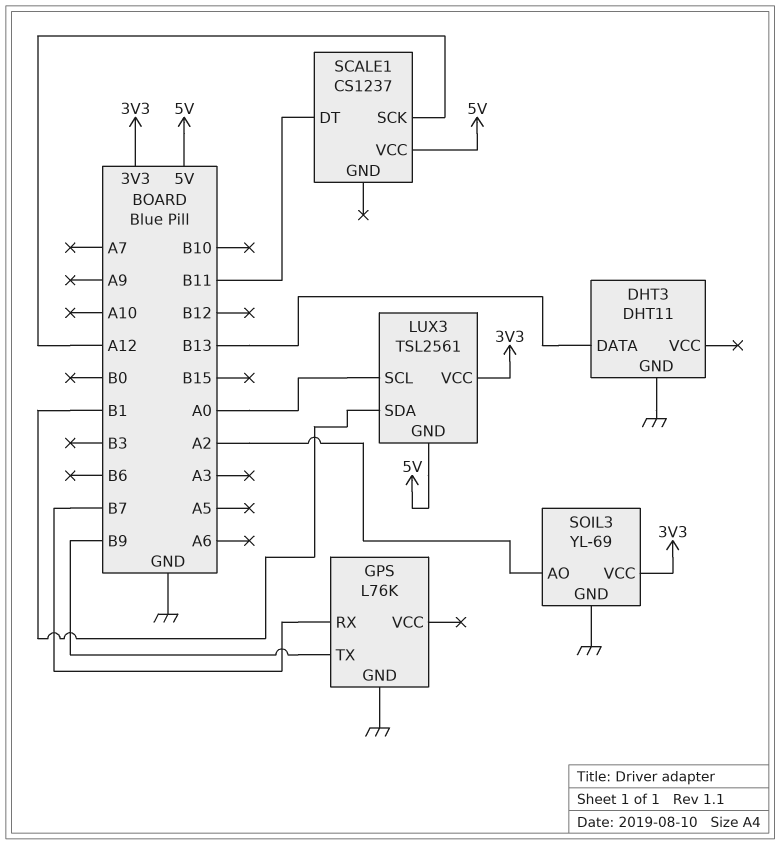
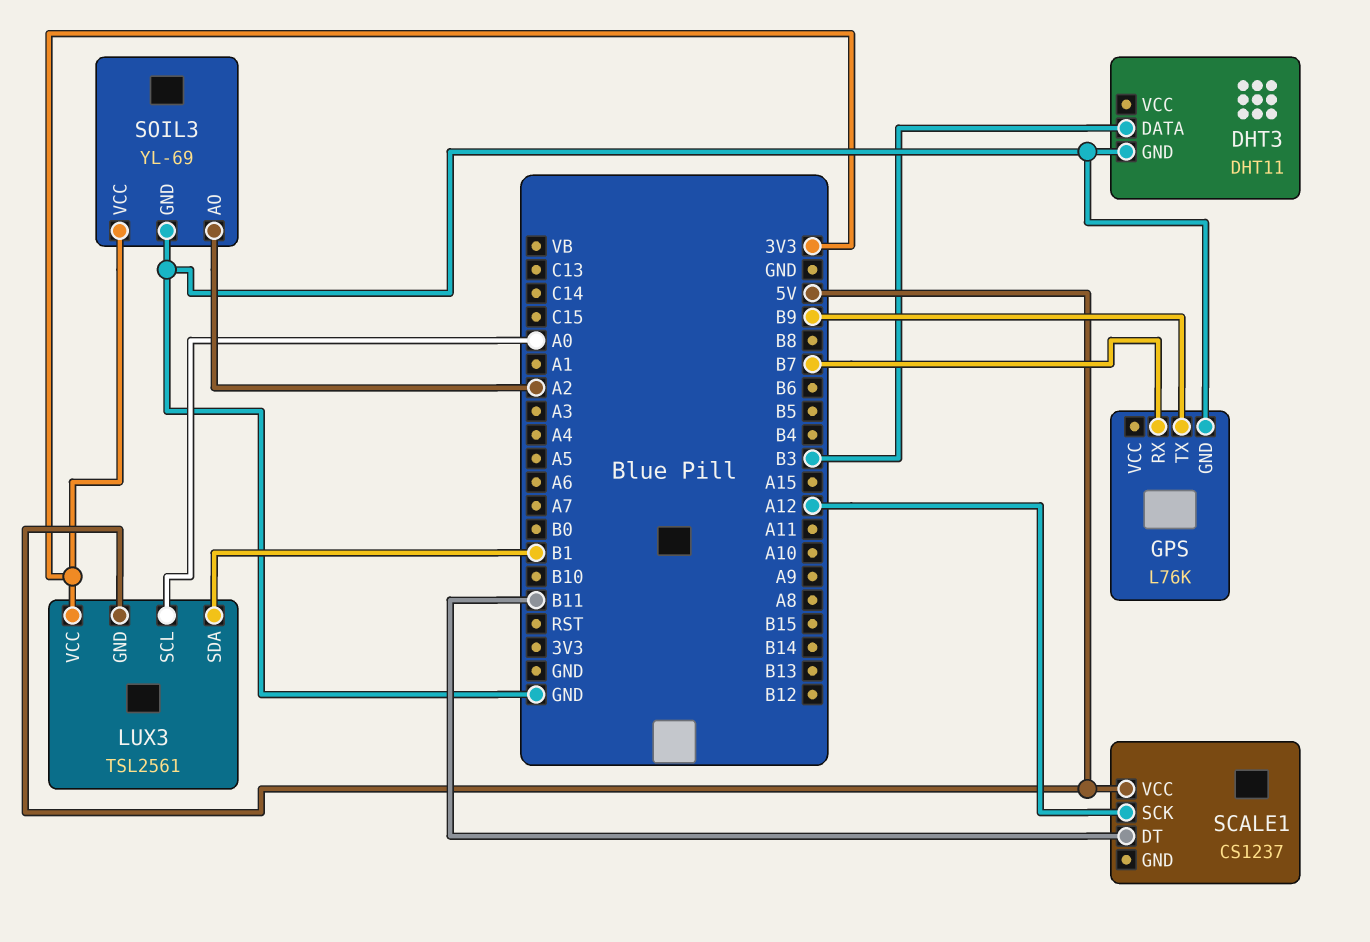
DHT3 pin DATA: B13 -> B3

